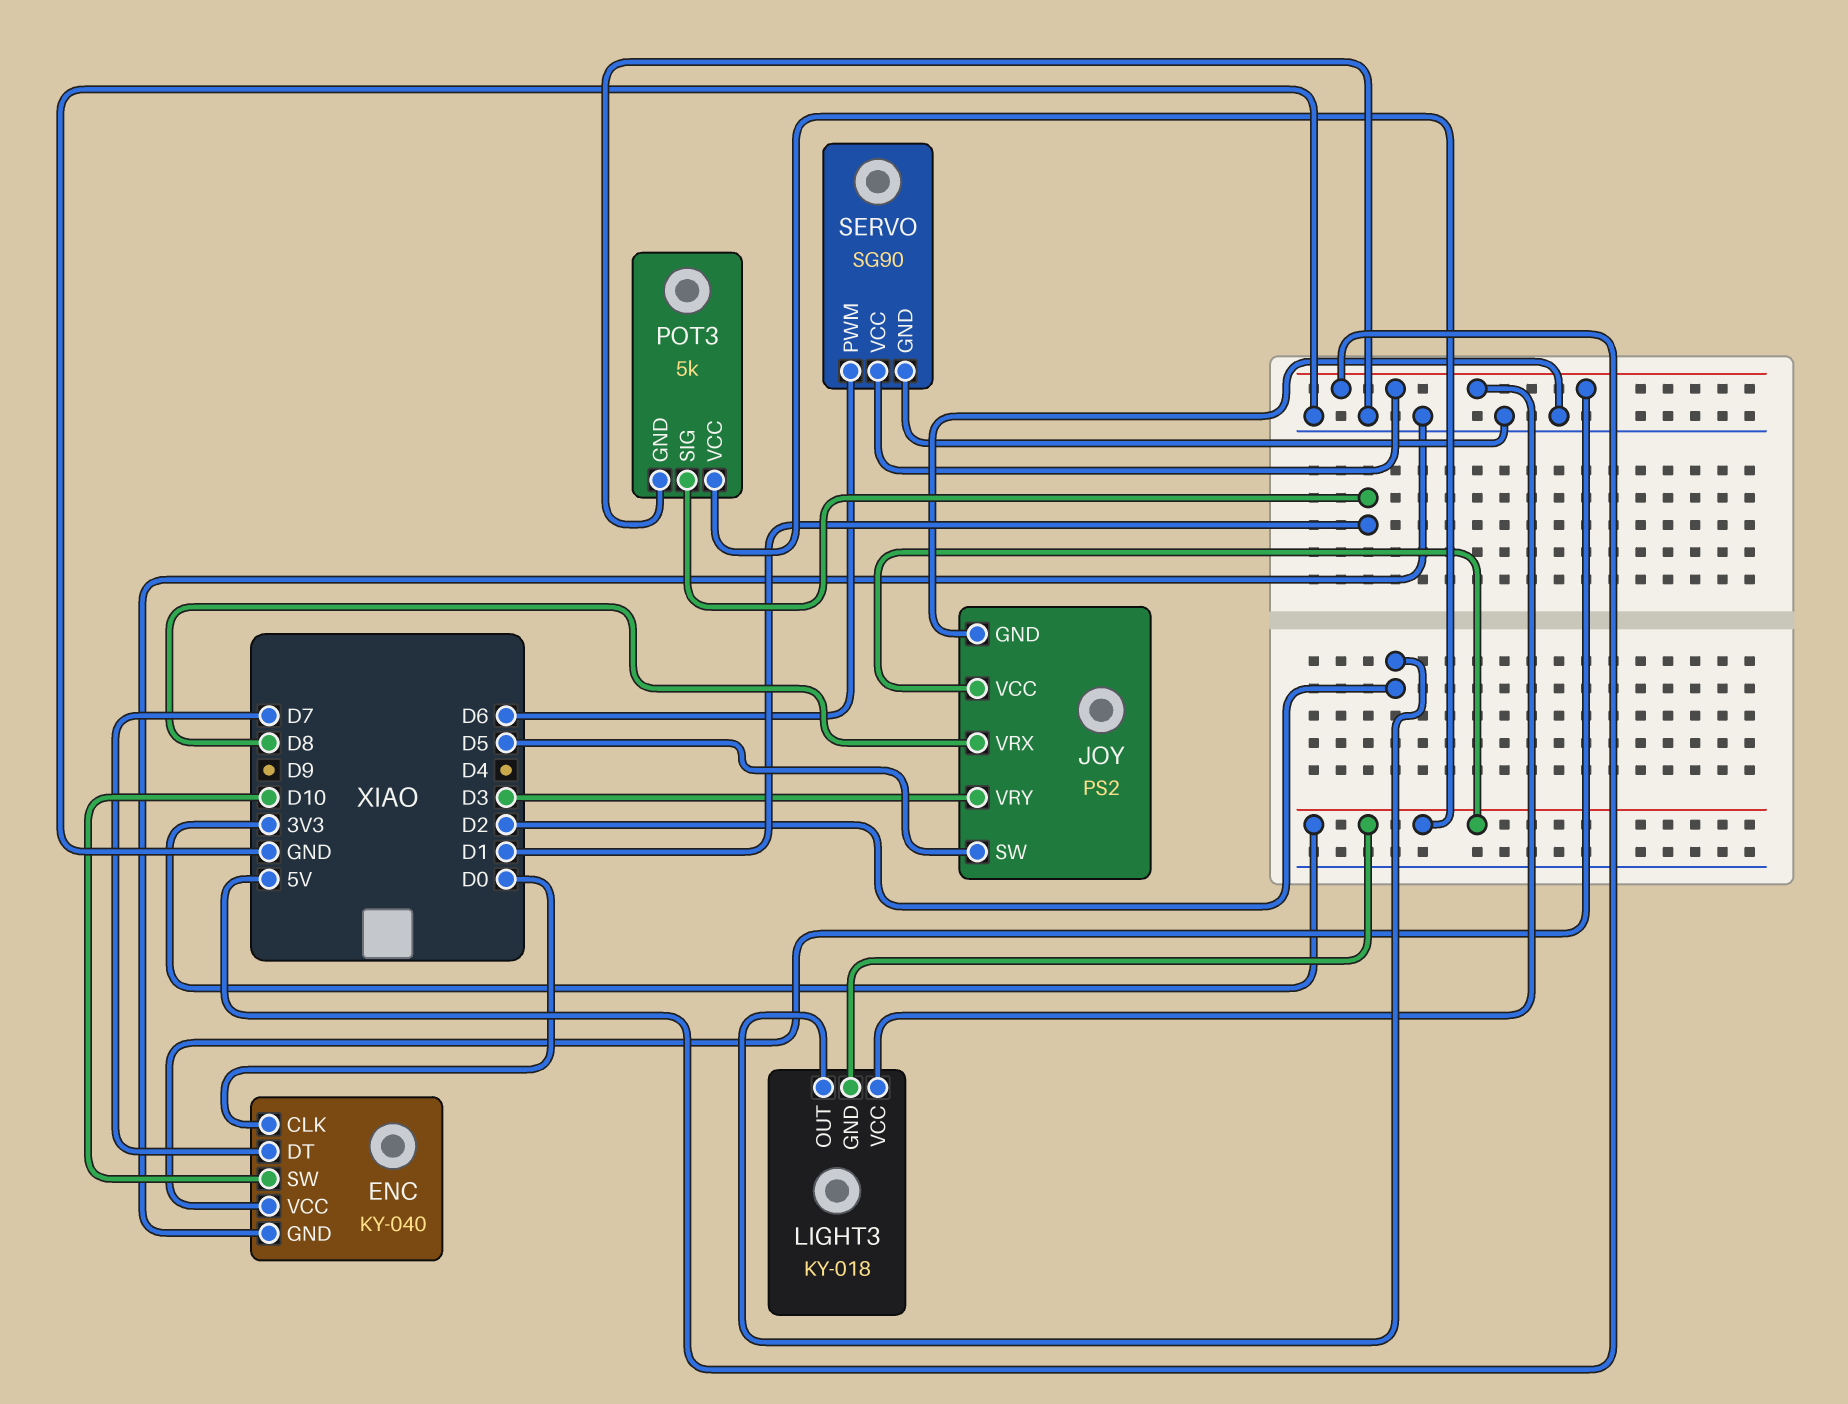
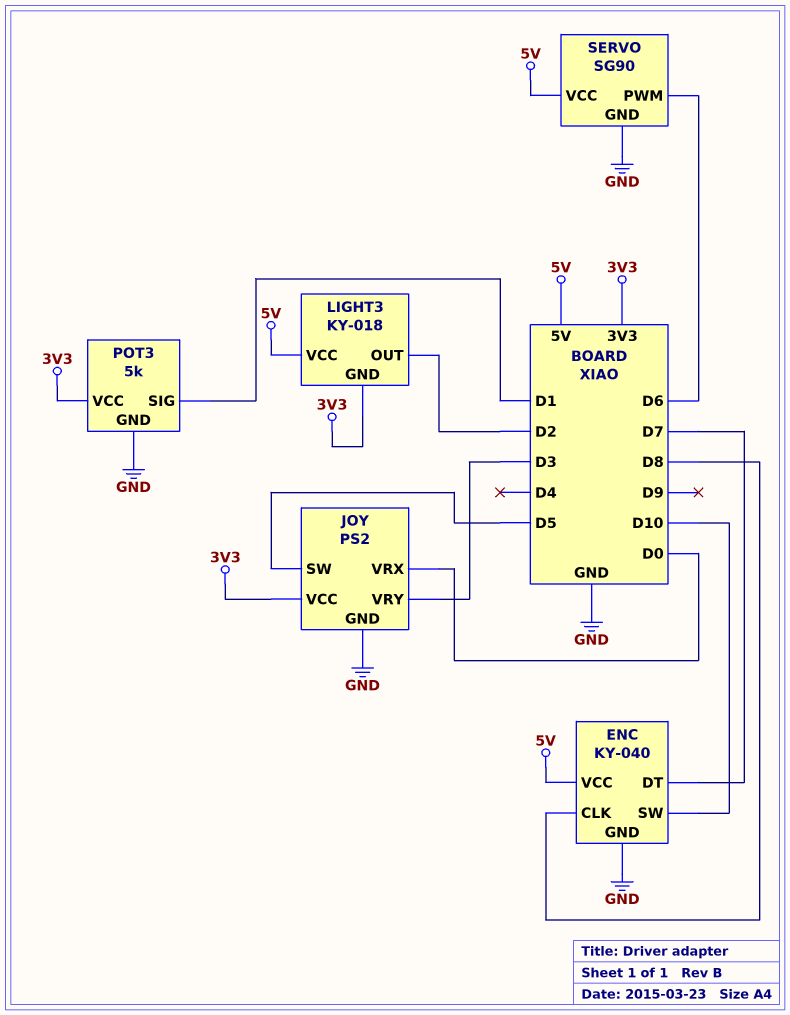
ENC pin CLK: D0 -> D8
JOY pin VRX: D8 -> D0

